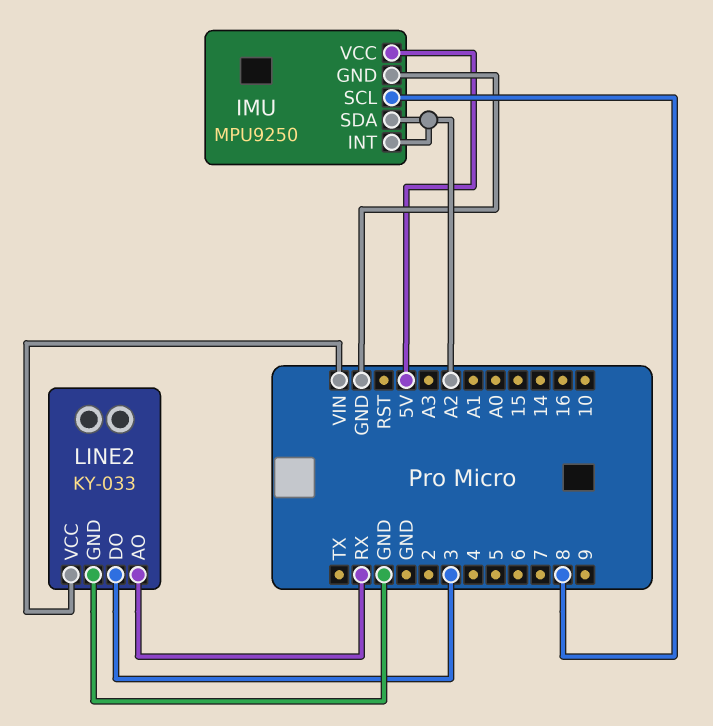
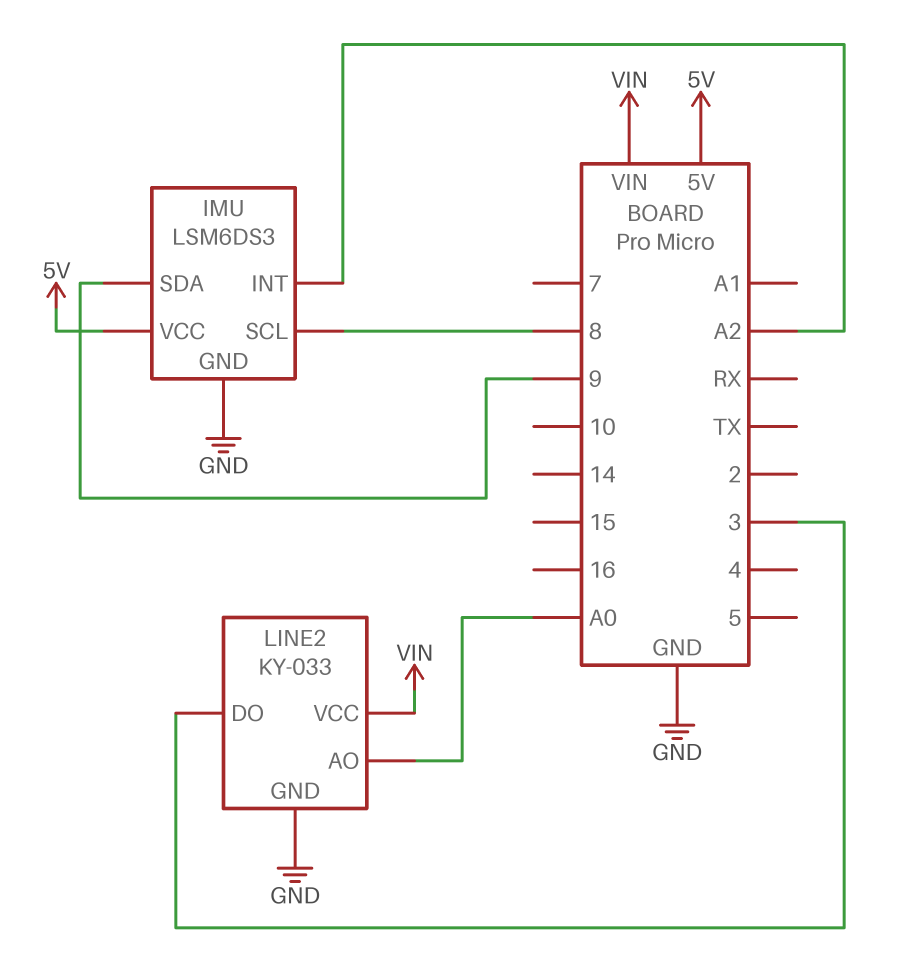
IMU: MPU9250 -> LSM6DS3
IMU pin SDA: A2 -> 9
LINE2 pin AO: RX -> A0

